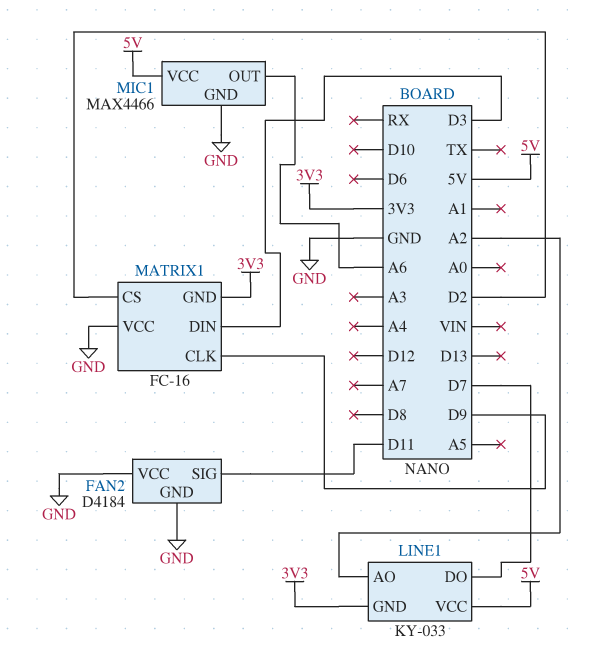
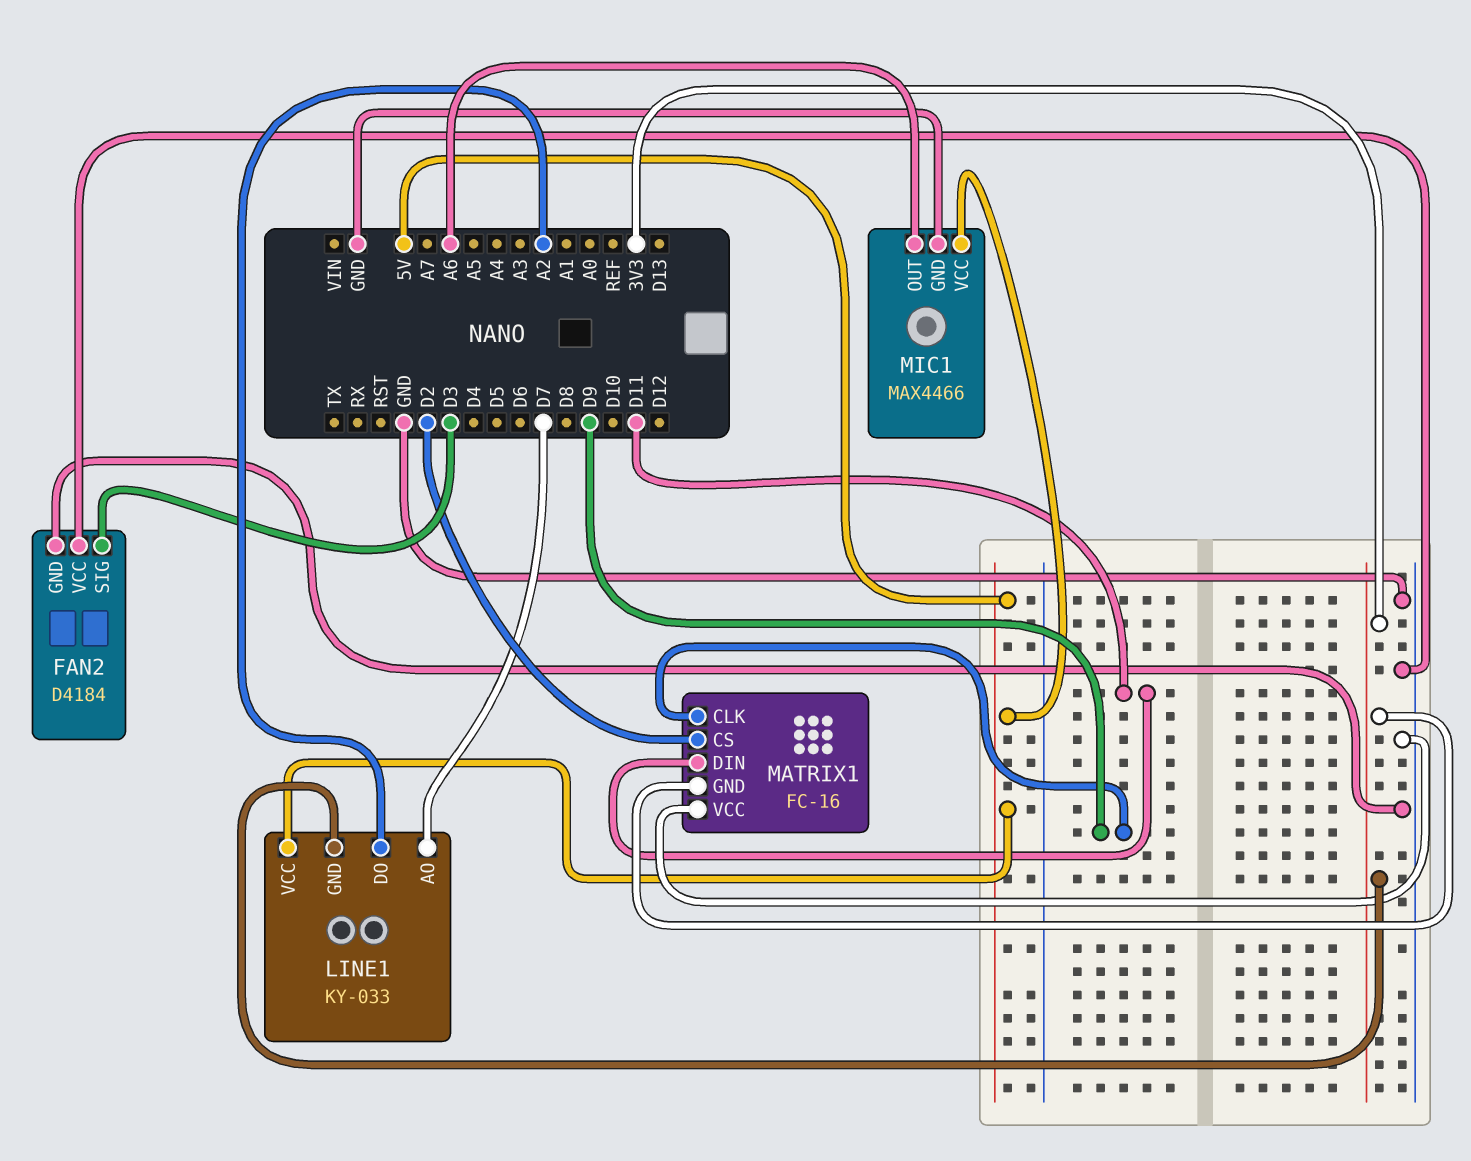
FAN2 pin SIG: D11 -> D3
LINE1 pin AO: A2 -> D7
LINE1 pin DO: D7 -> A2
MATRIX1 pin DIN: D3 -> D11

